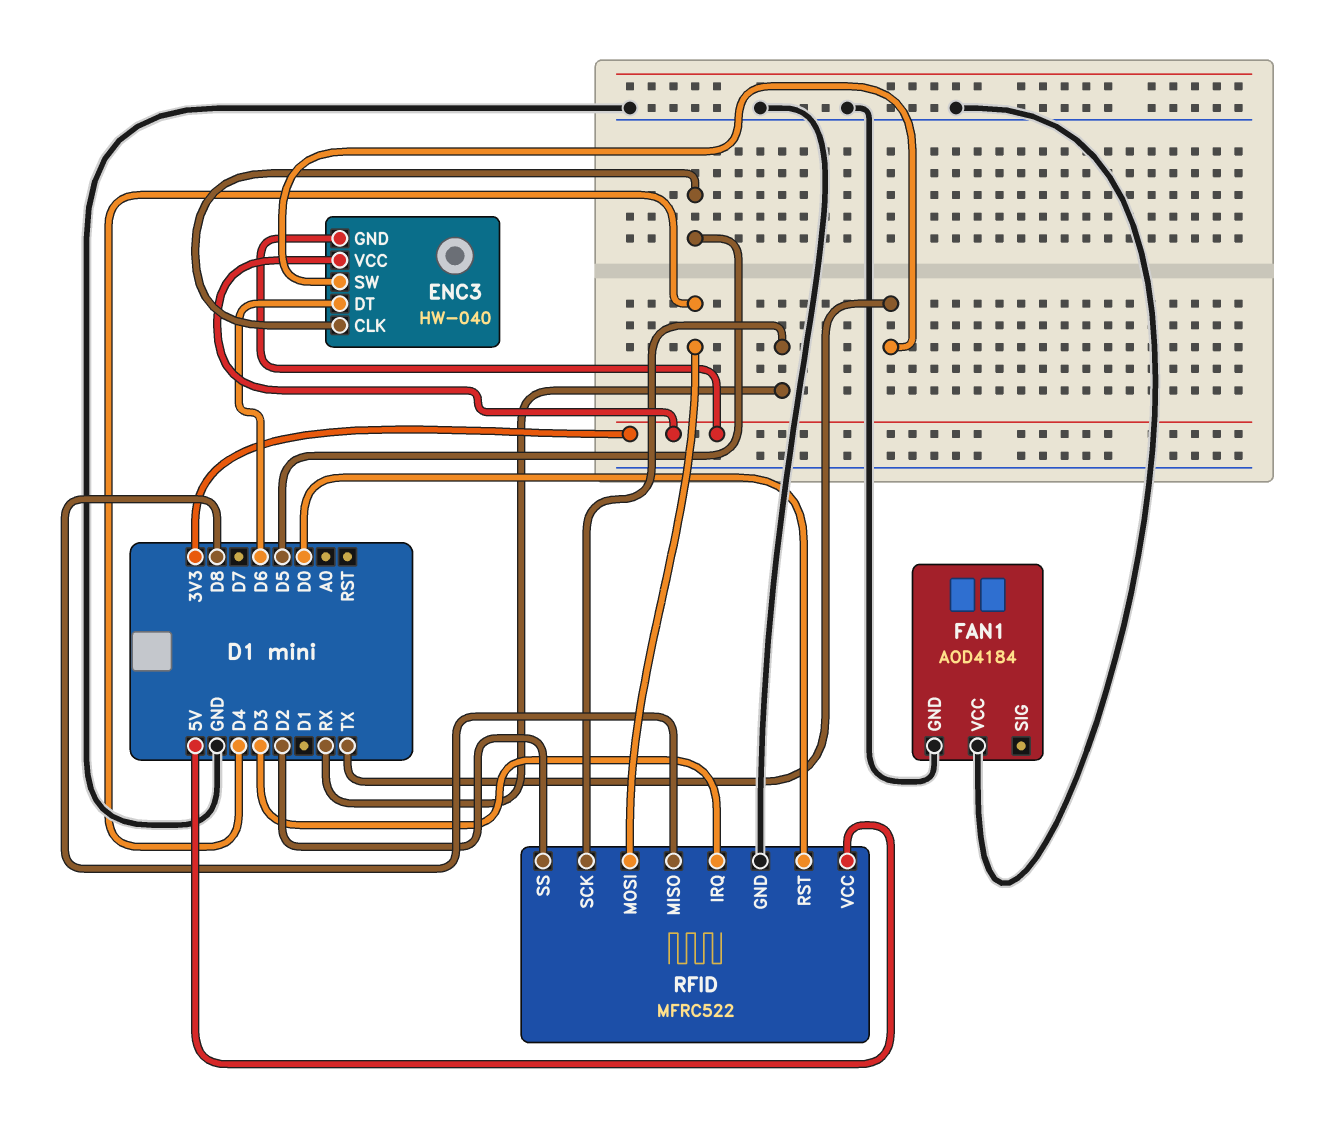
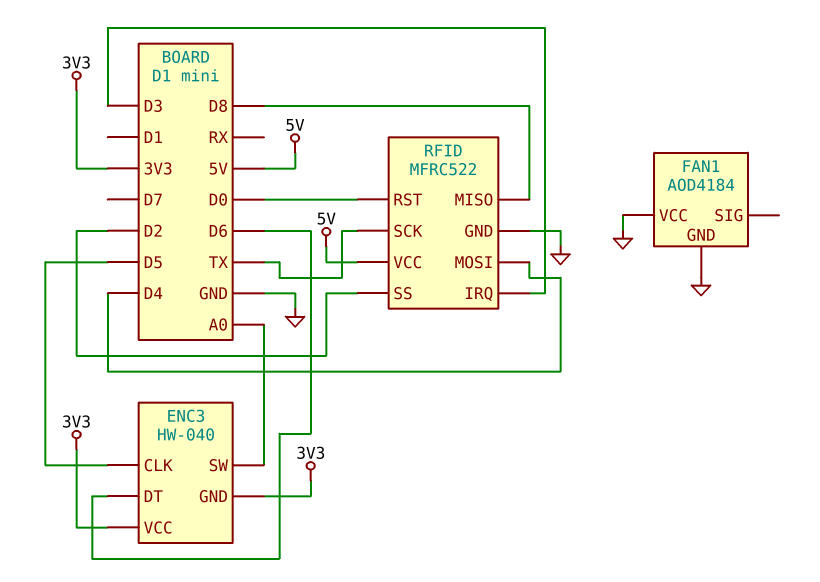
ENC3 pin SW: TX -> A0
RFID pin SCK: RX -> TX

